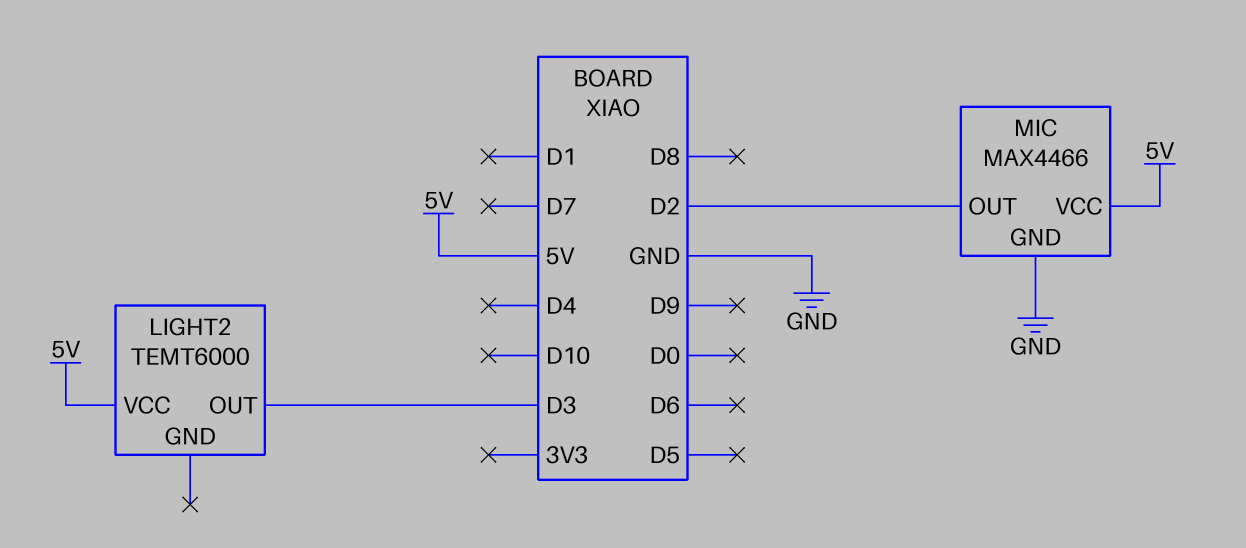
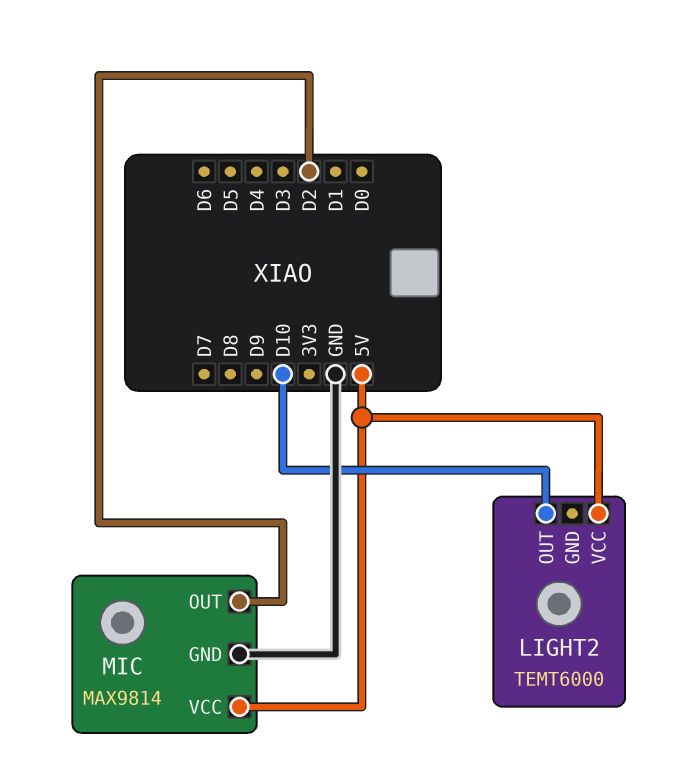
LIGHT2 pin OUT: D3 -> D10
MIC: MAX4466 -> MAX9814

